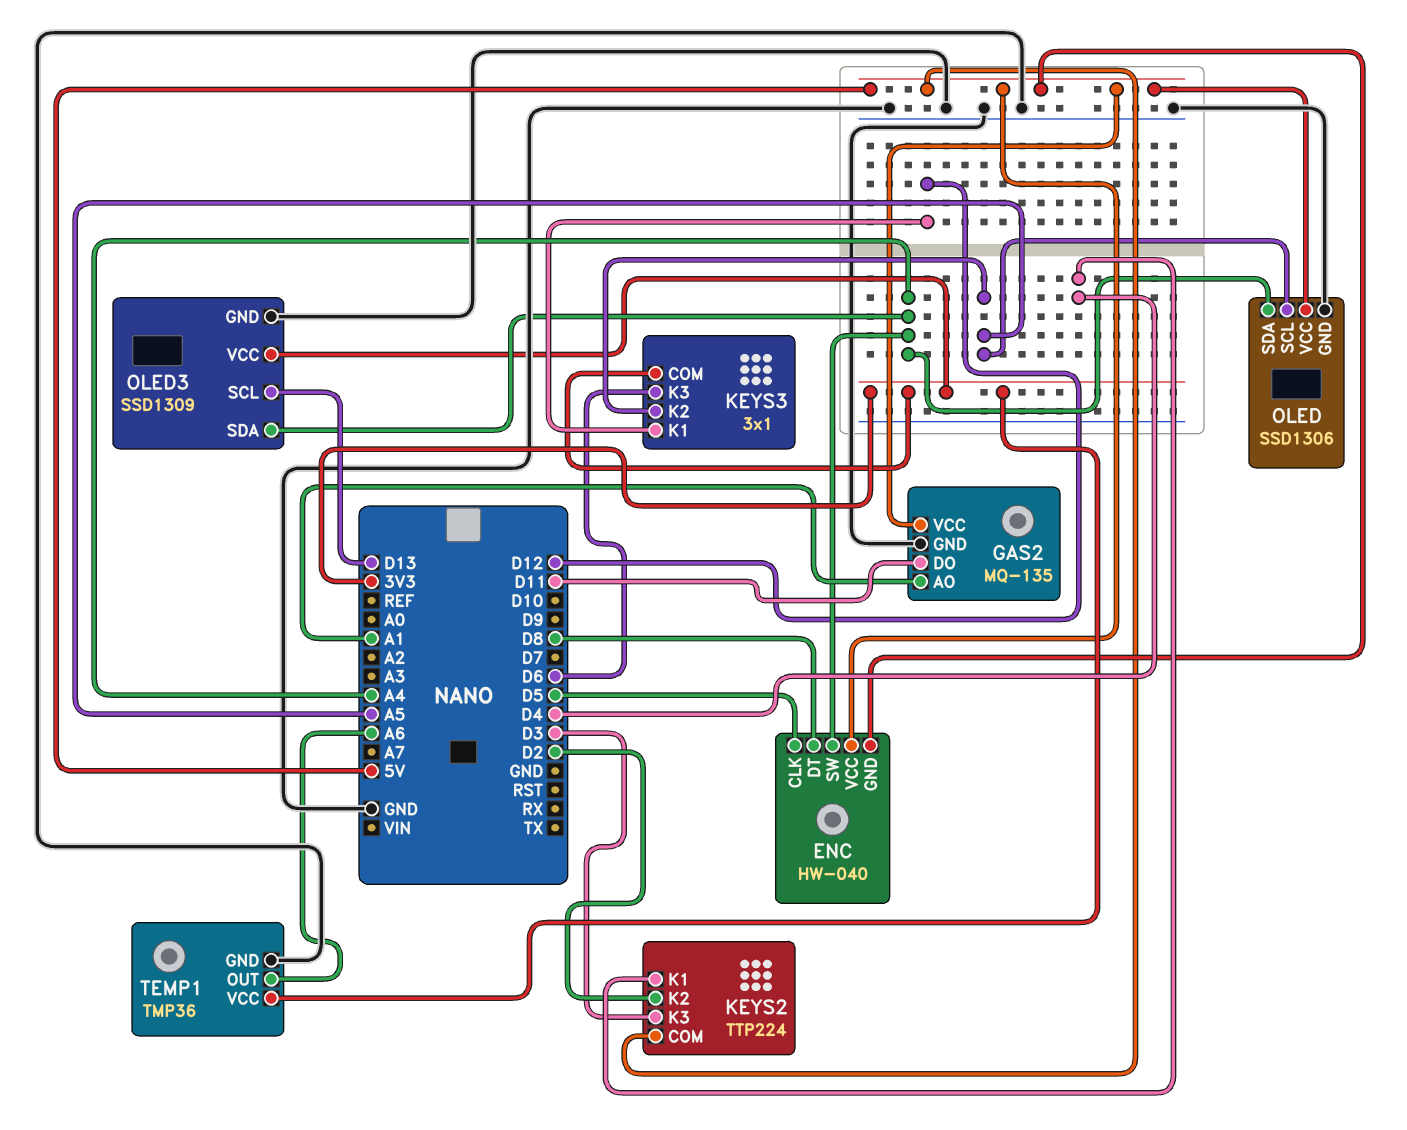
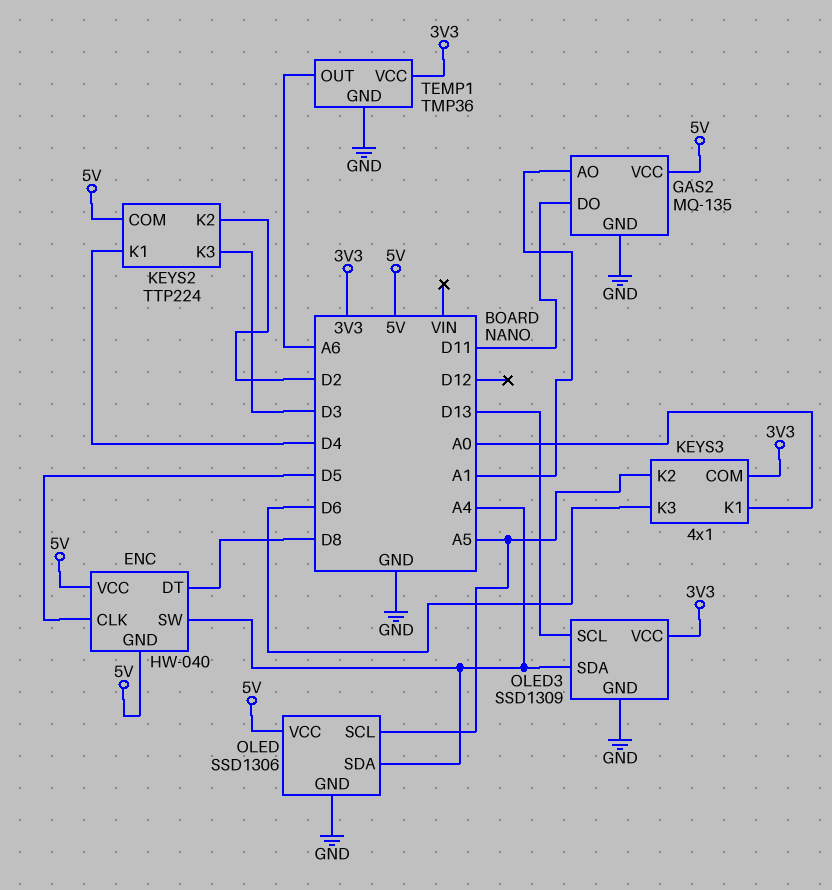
KEYS3: 3x1 -> 4x1
KEYS3 pin K1: D12 -> A0

